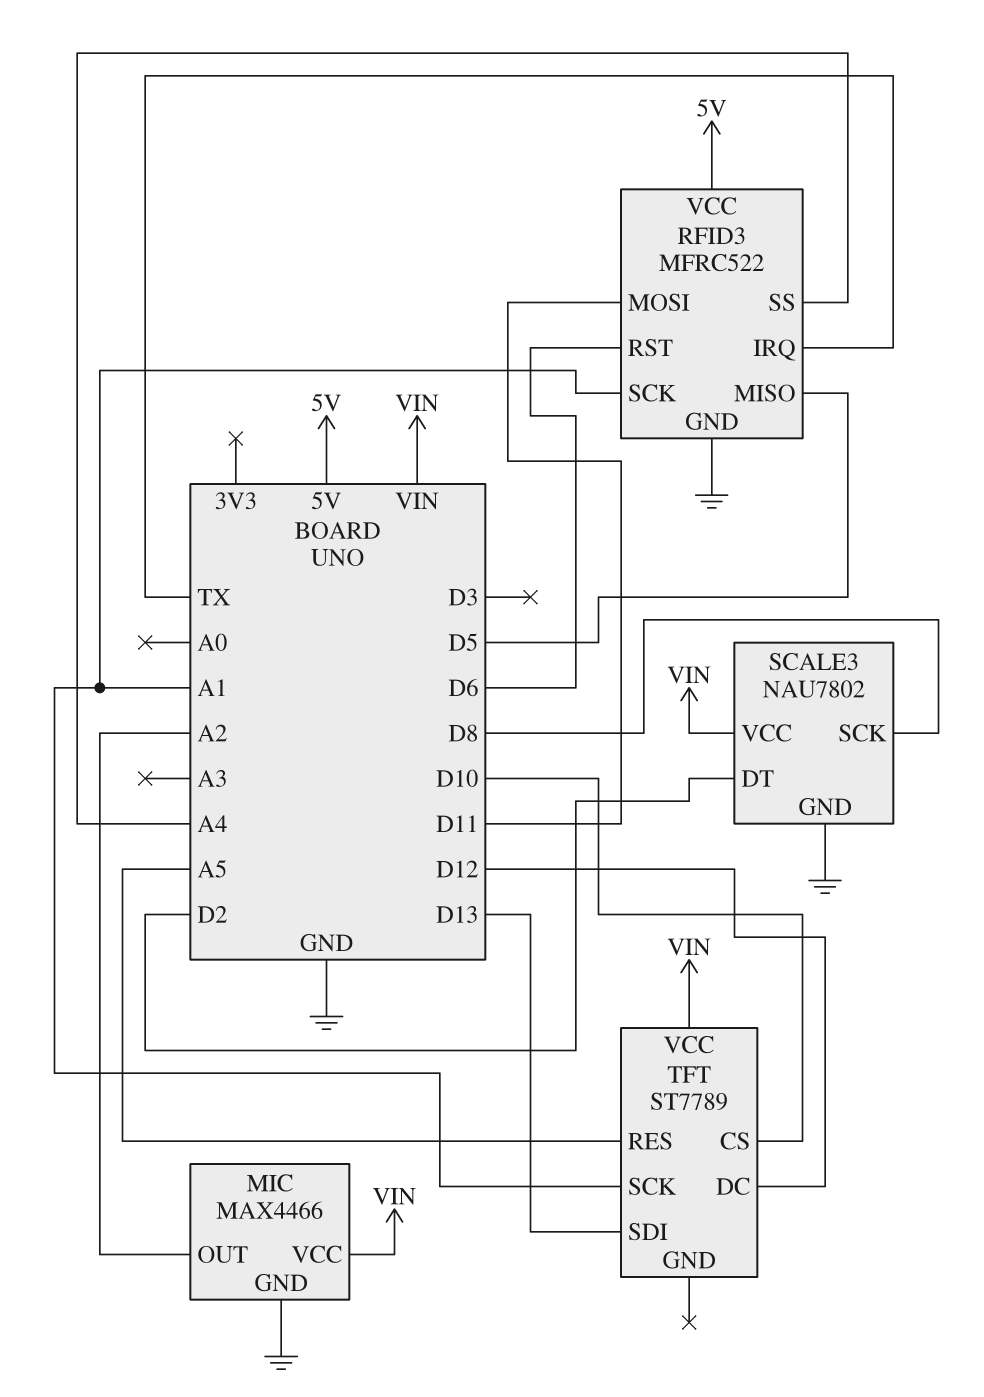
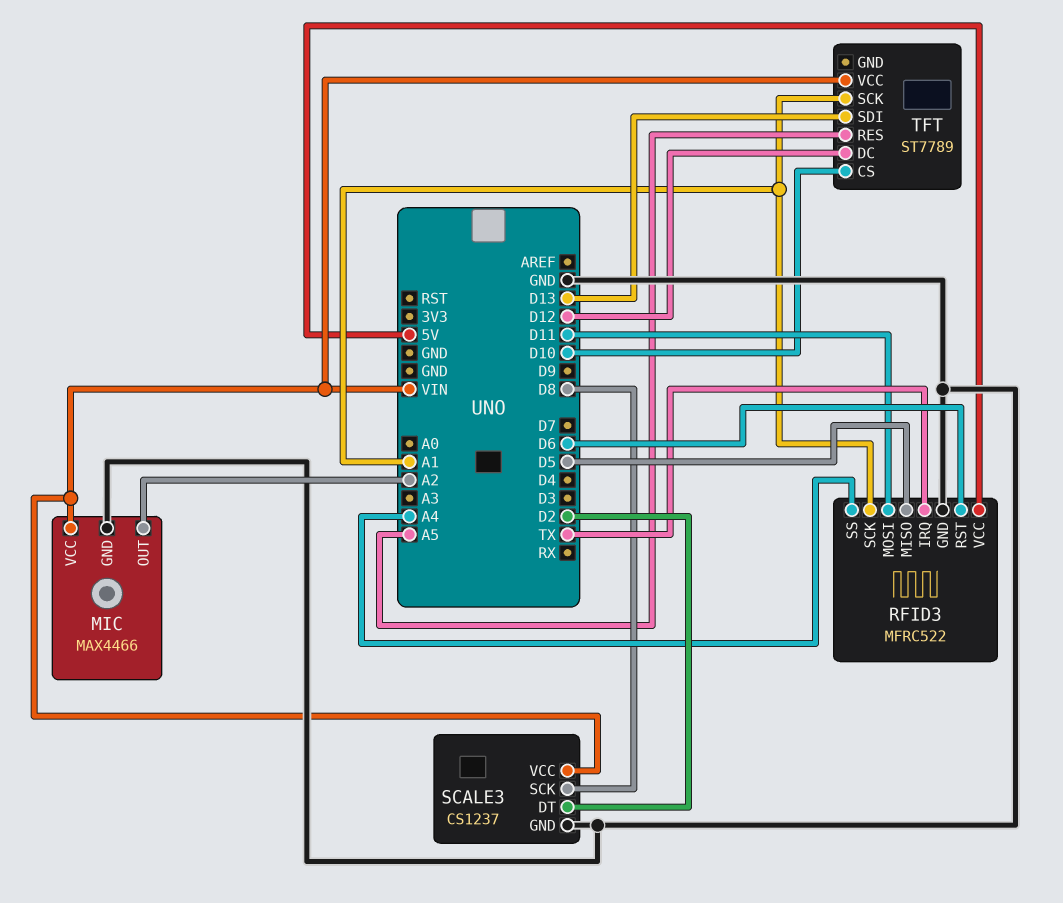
SCALE3: NAU7802 -> CS1237

